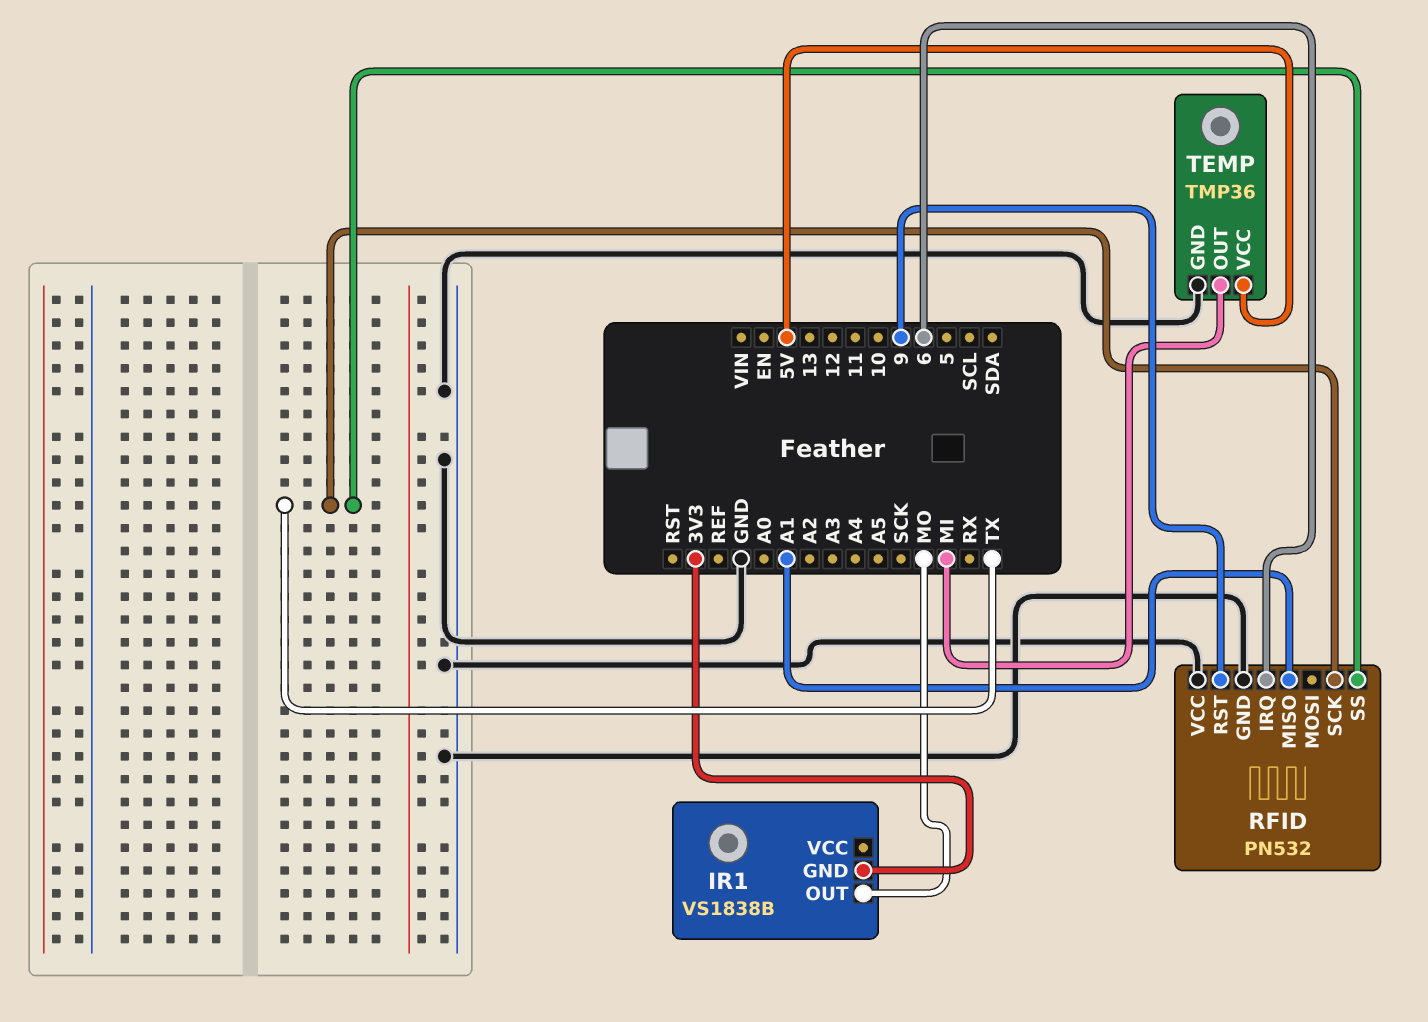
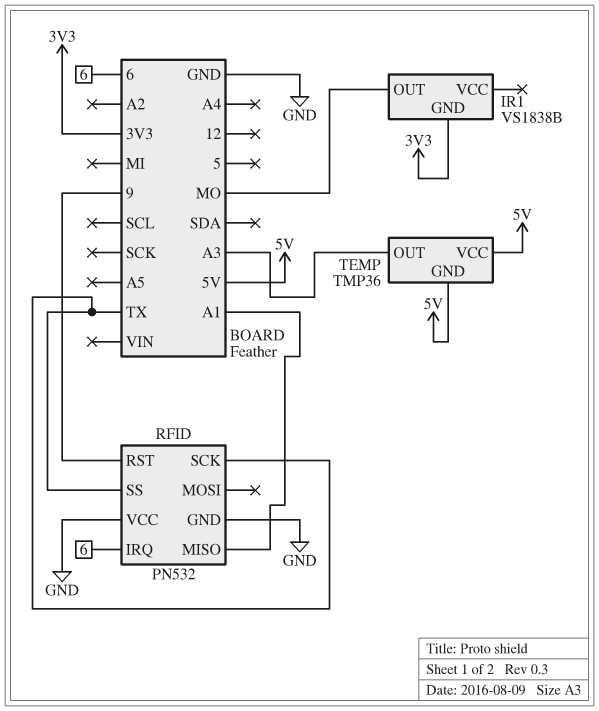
TEMP pin GND: GND -> 5V
TEMP pin OUT: MI -> A3

